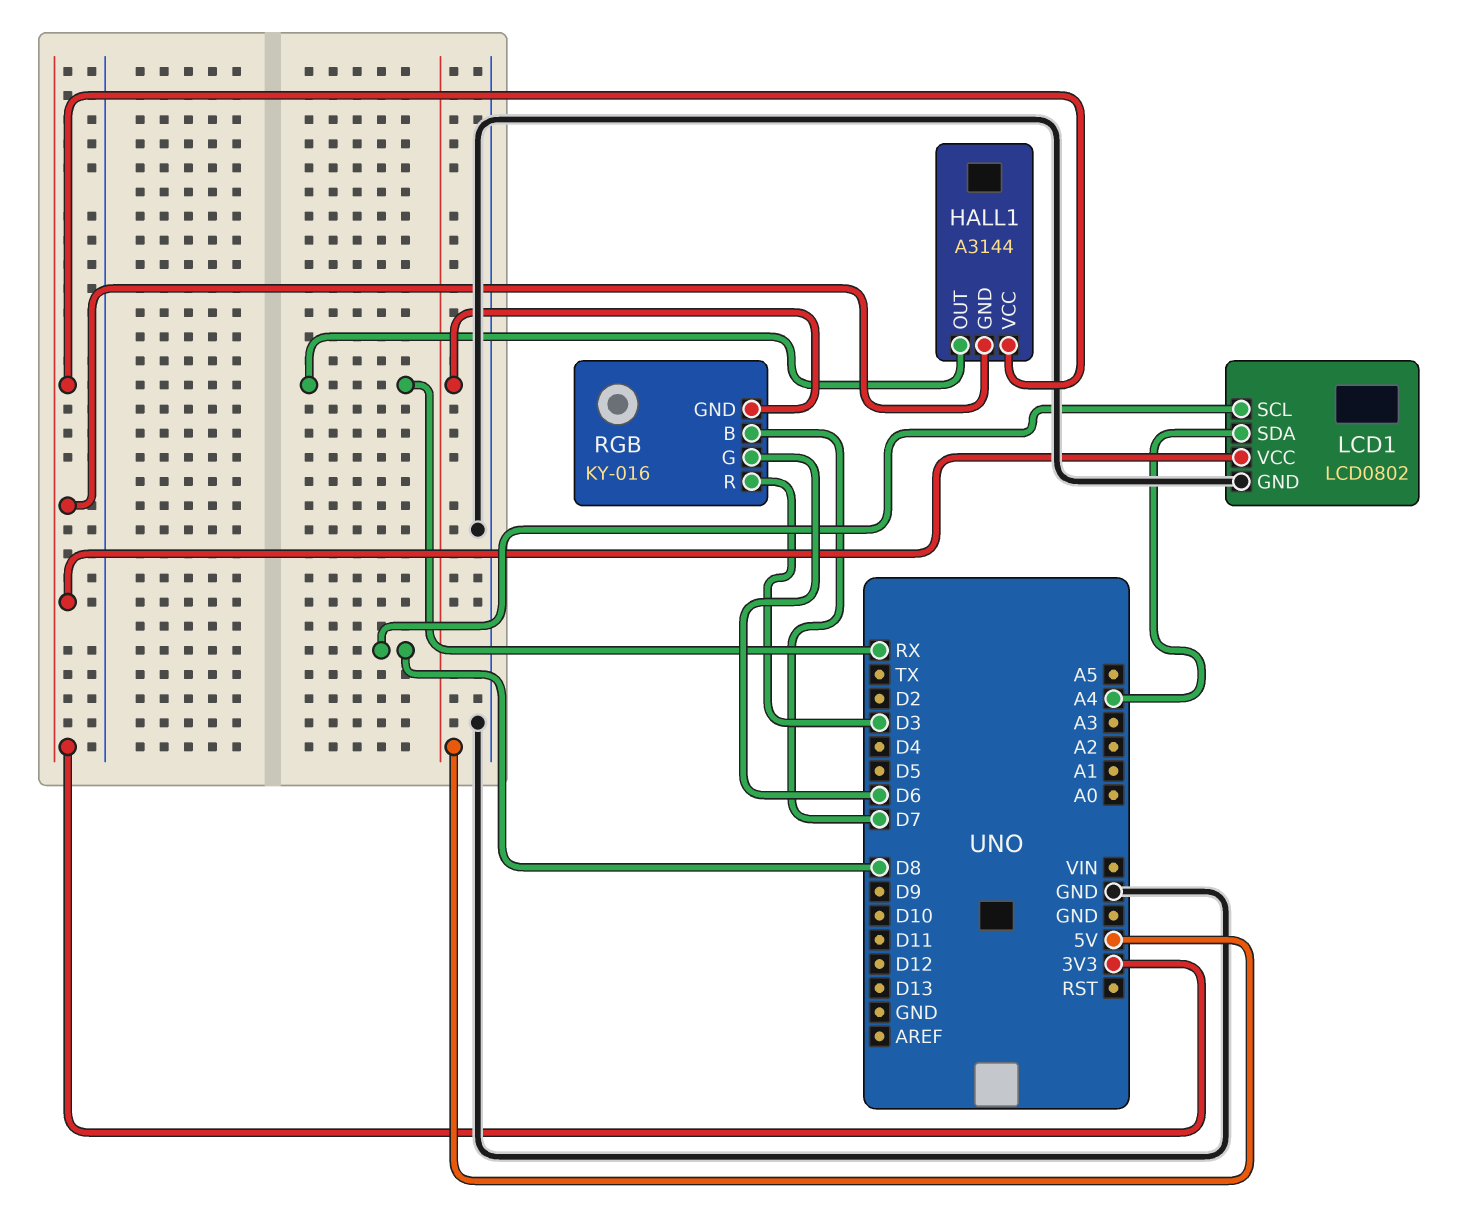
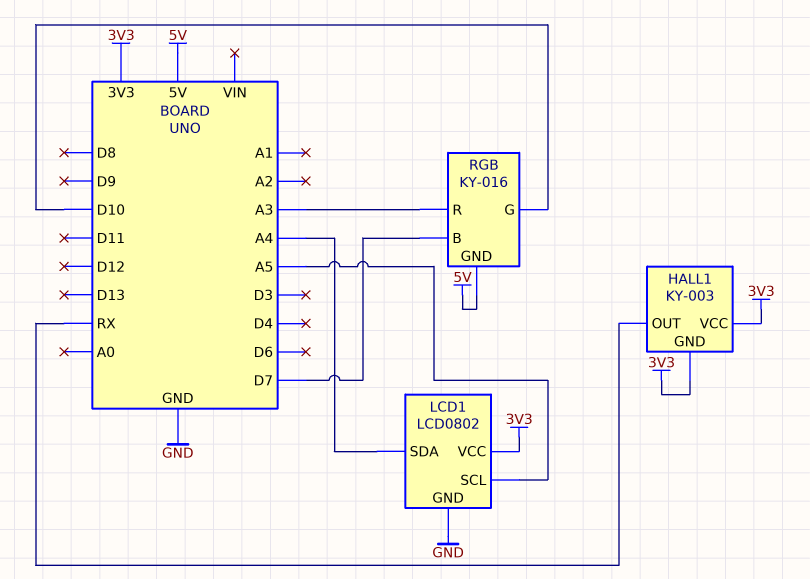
HALL1: A3144 -> KY-003
LCD1 pin SCL: D8 -> A5
RGB pin G: D6 -> D10
RGB pin R: D3 -> A3

